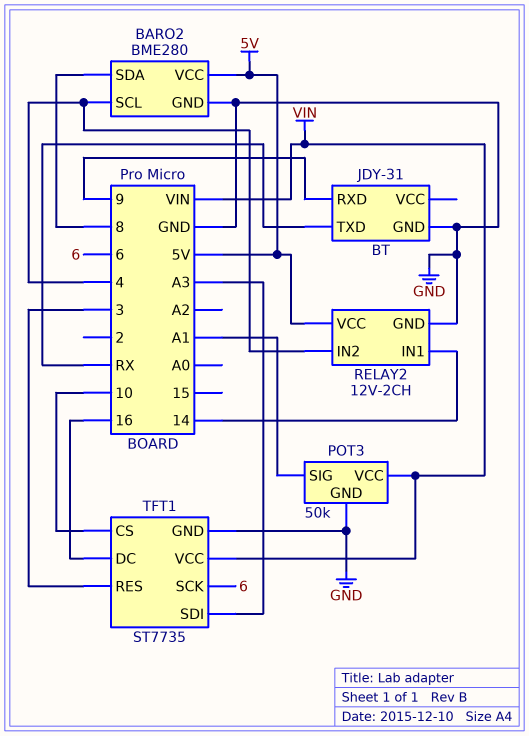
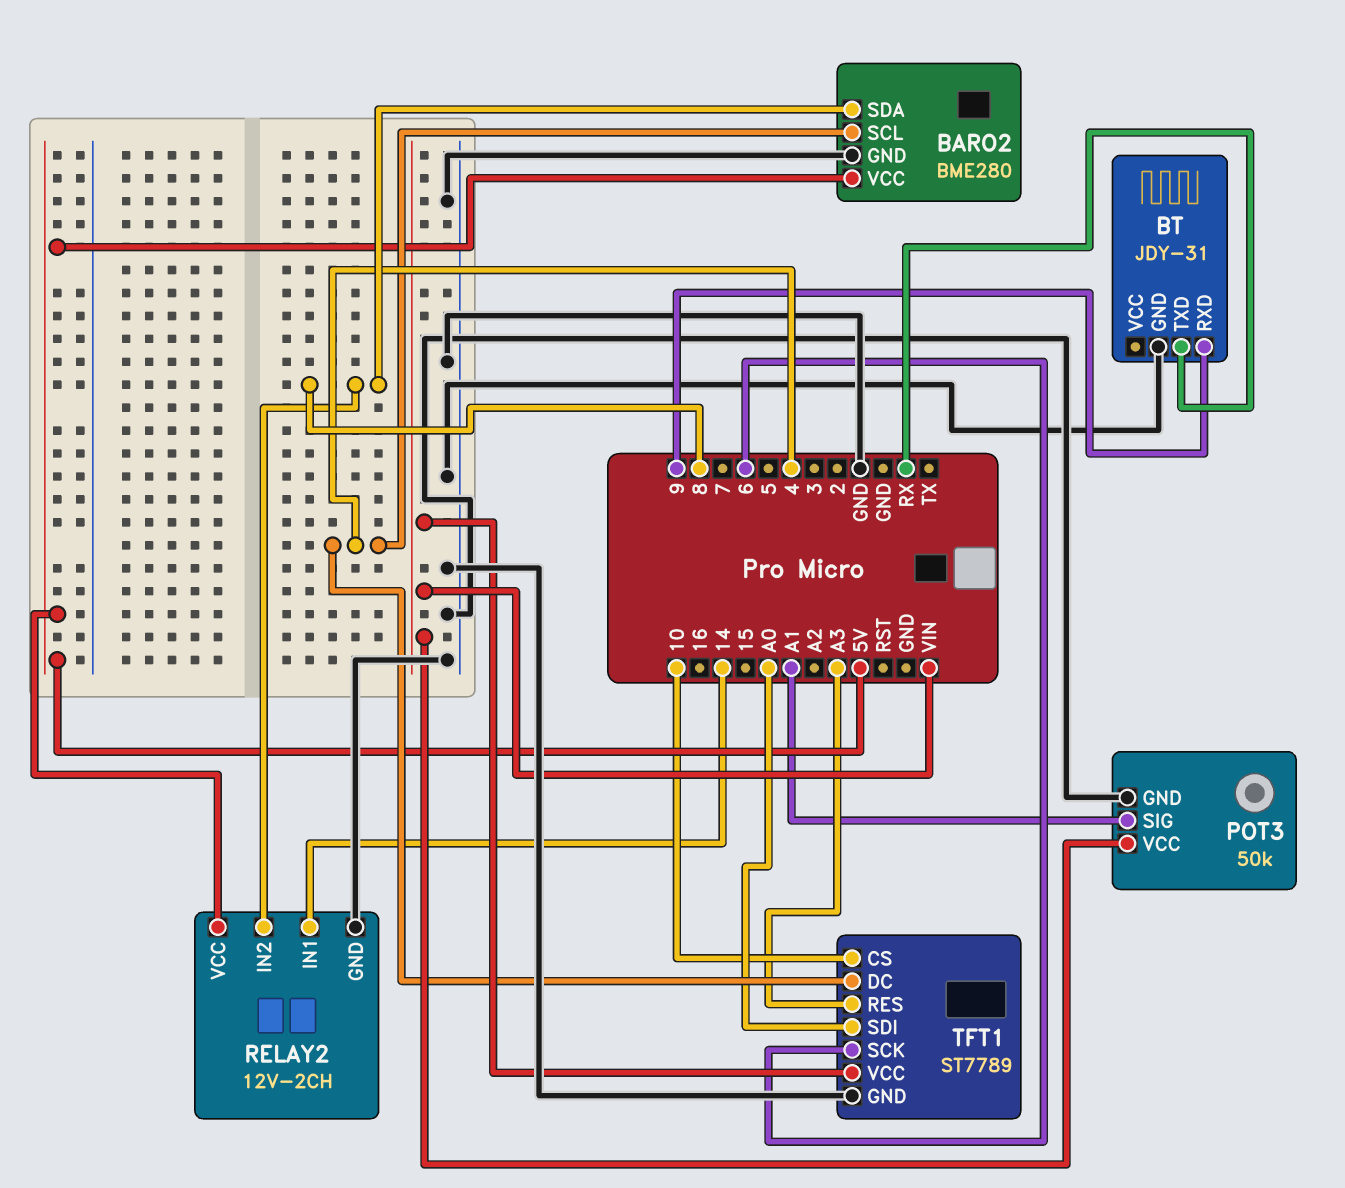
RELAY2 pin IN2: 4 -> 8
TFT1: ST7735 -> ST7789
TFT1 pin DC: 16 -> 4
TFT1 pin RES: 3 -> A3
TFT1 pin SDI: A3 -> A0

